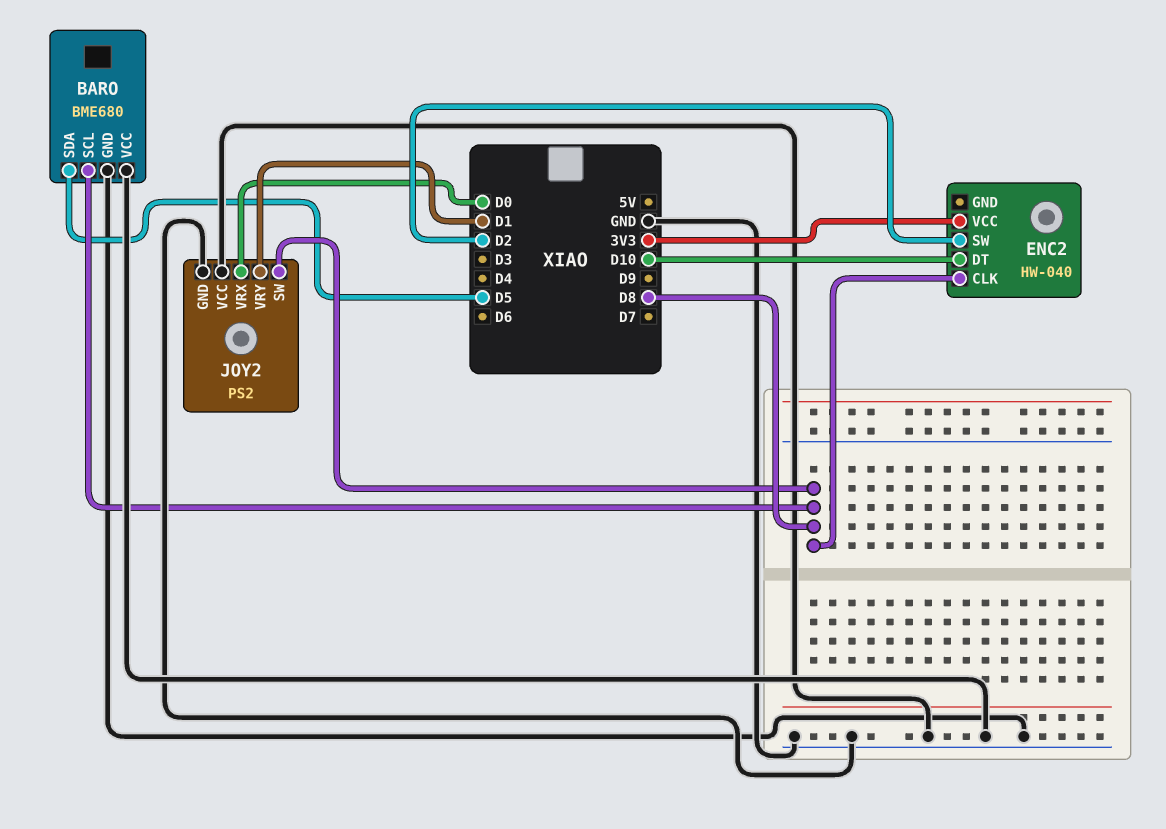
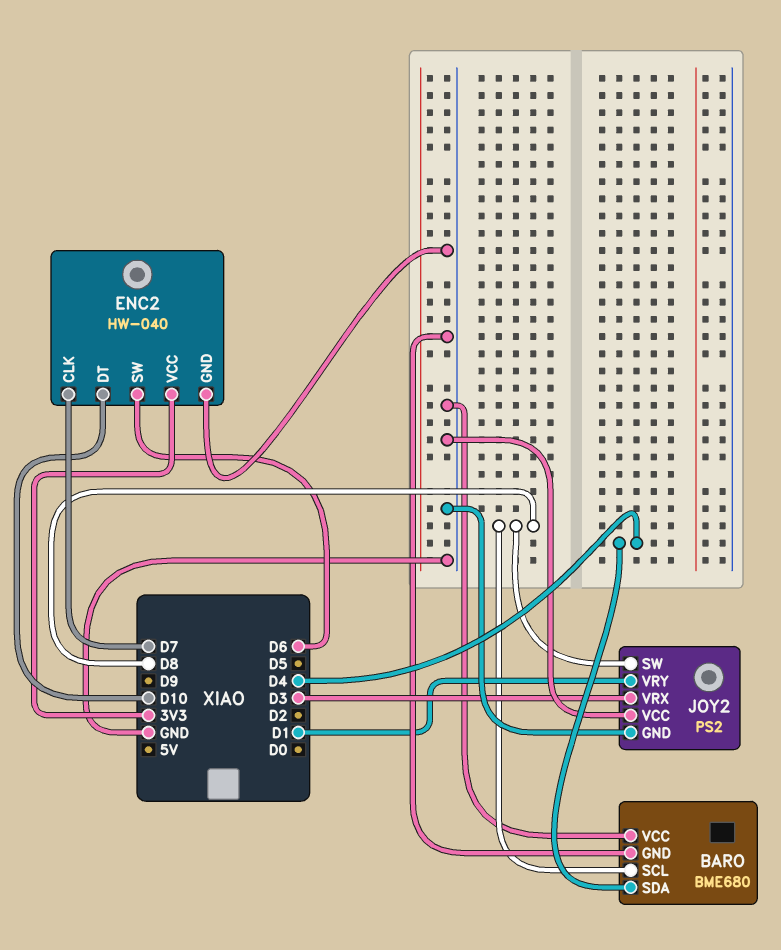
BARO pin SDA: D5 -> D4
ENC2 pin CLK: D8 -> D7
ENC2 pin GND: none -> GND
ENC2 pin SW: D2 -> D6
JOY2 pin VRX: D0 -> D3

